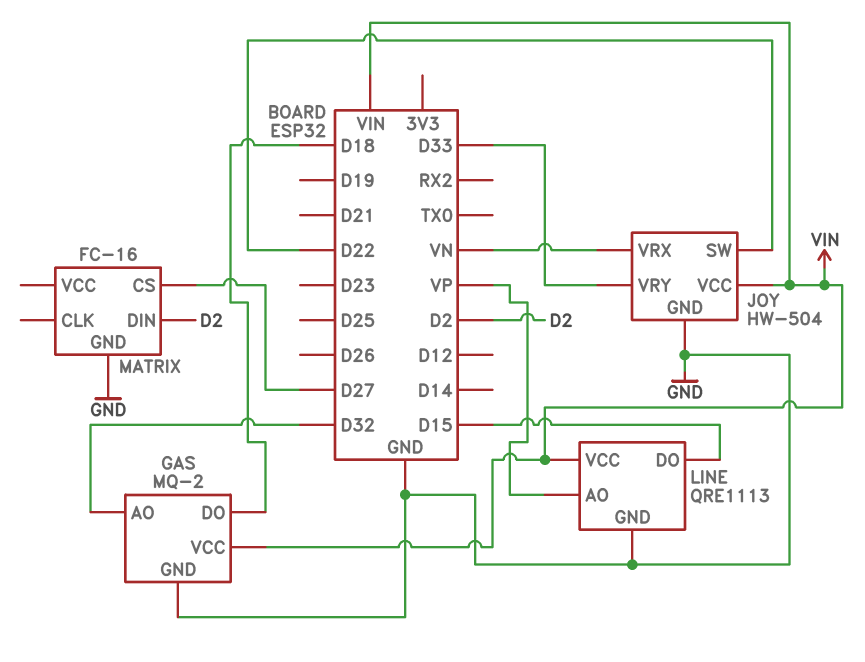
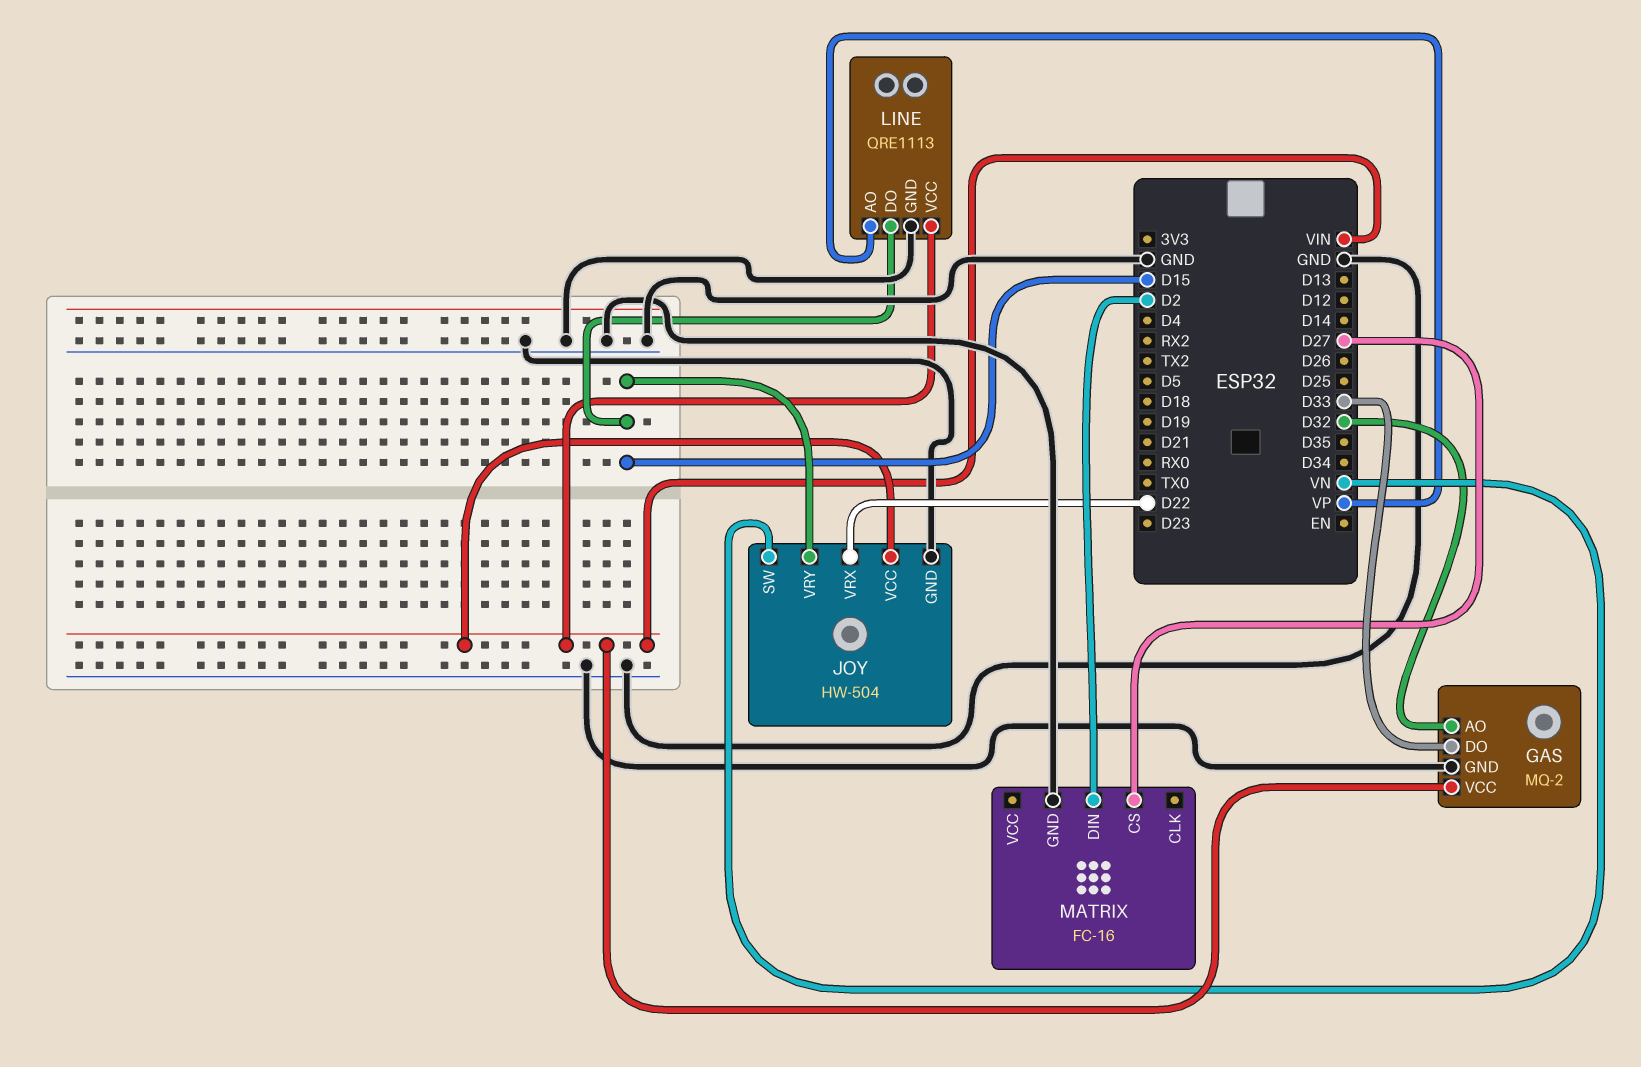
GAS pin DO: D18 -> D33
JOY pin SW: D22 -> VN
JOY pin VRX: VN -> D22
JOY pin VRY: D33 -> D15

